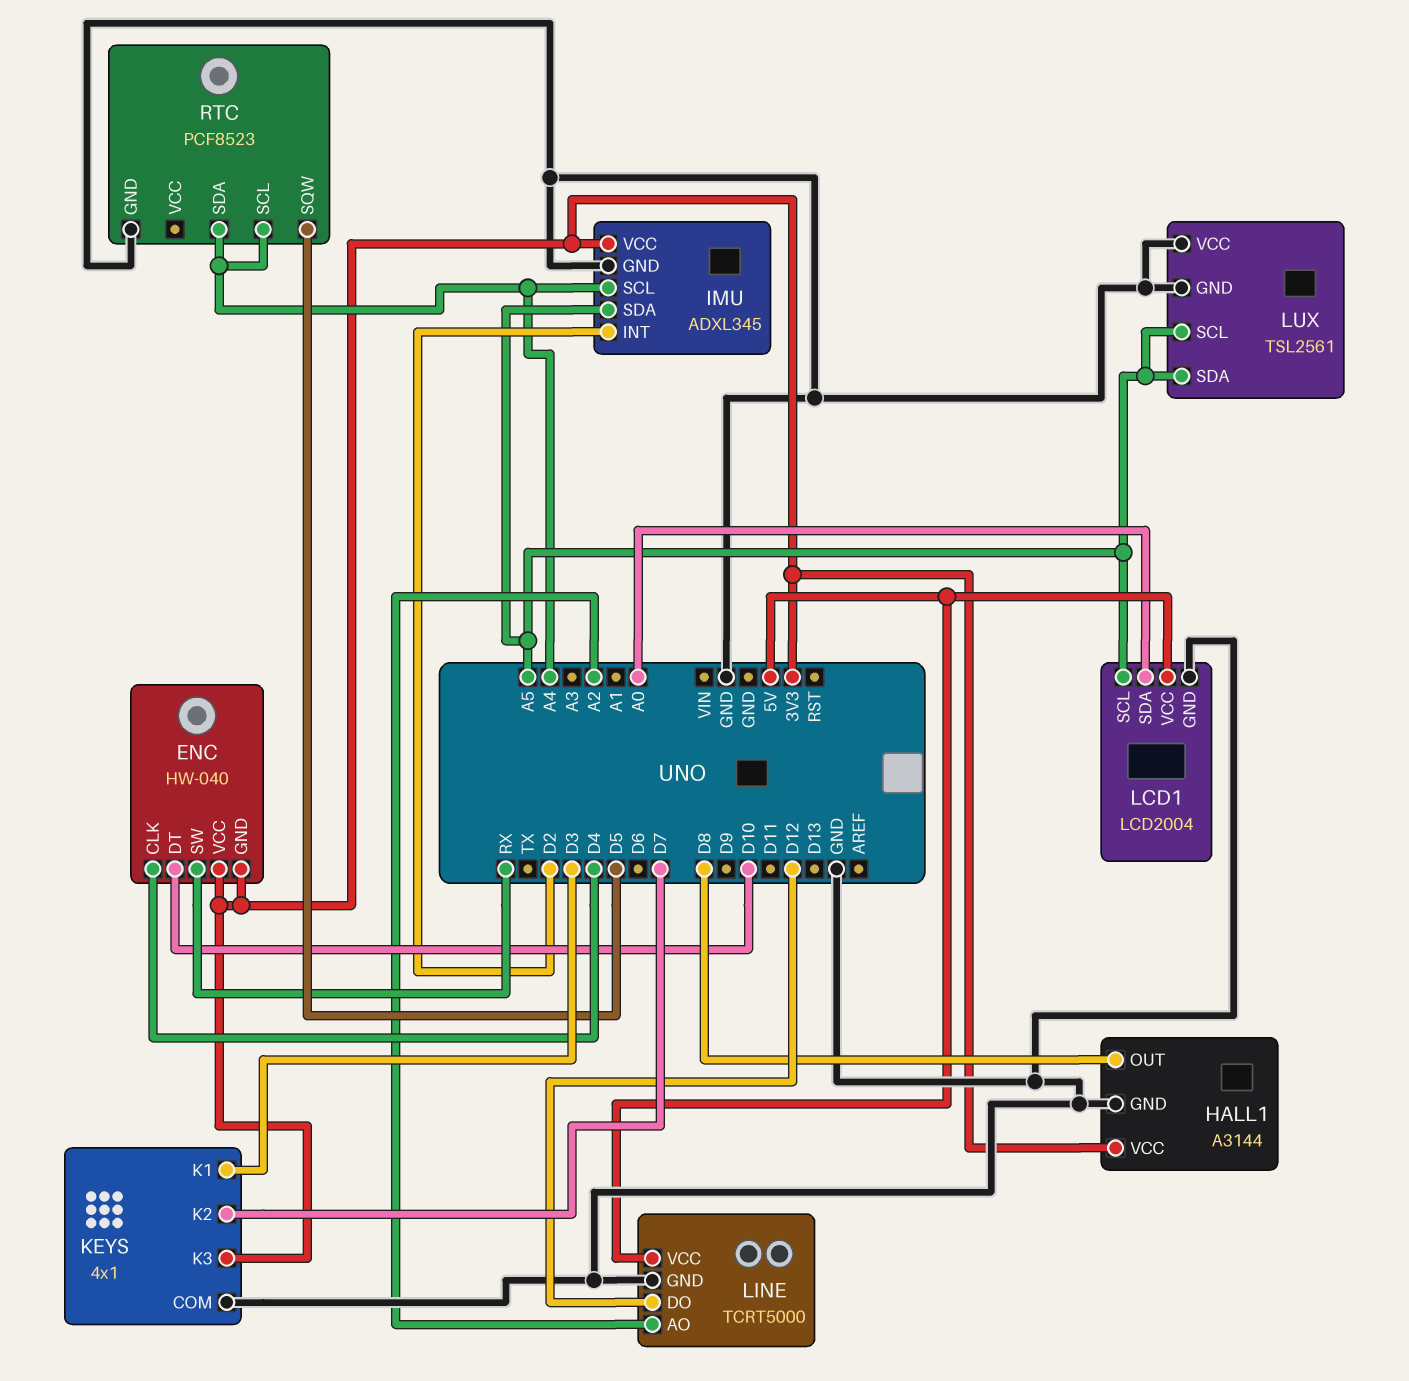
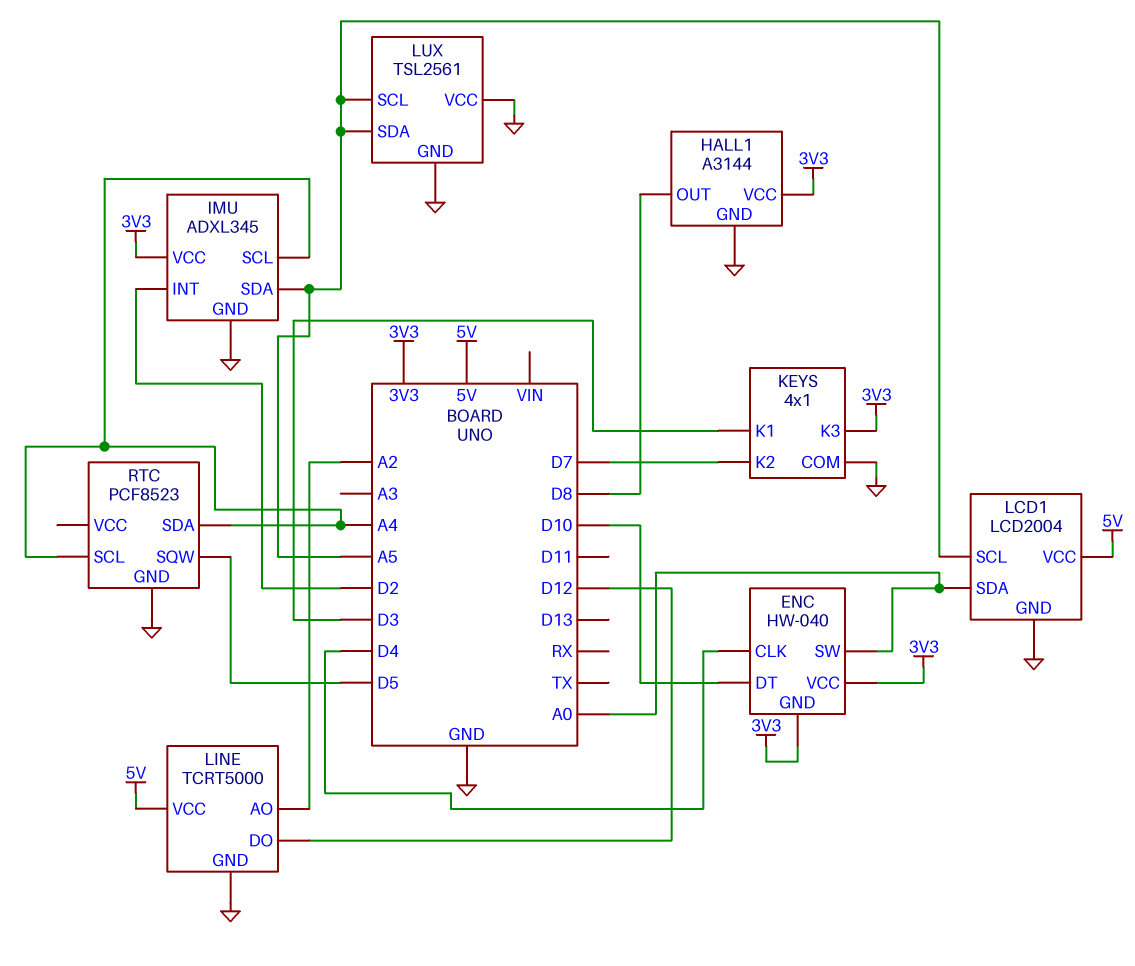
ENC pin SW: RX -> A0

